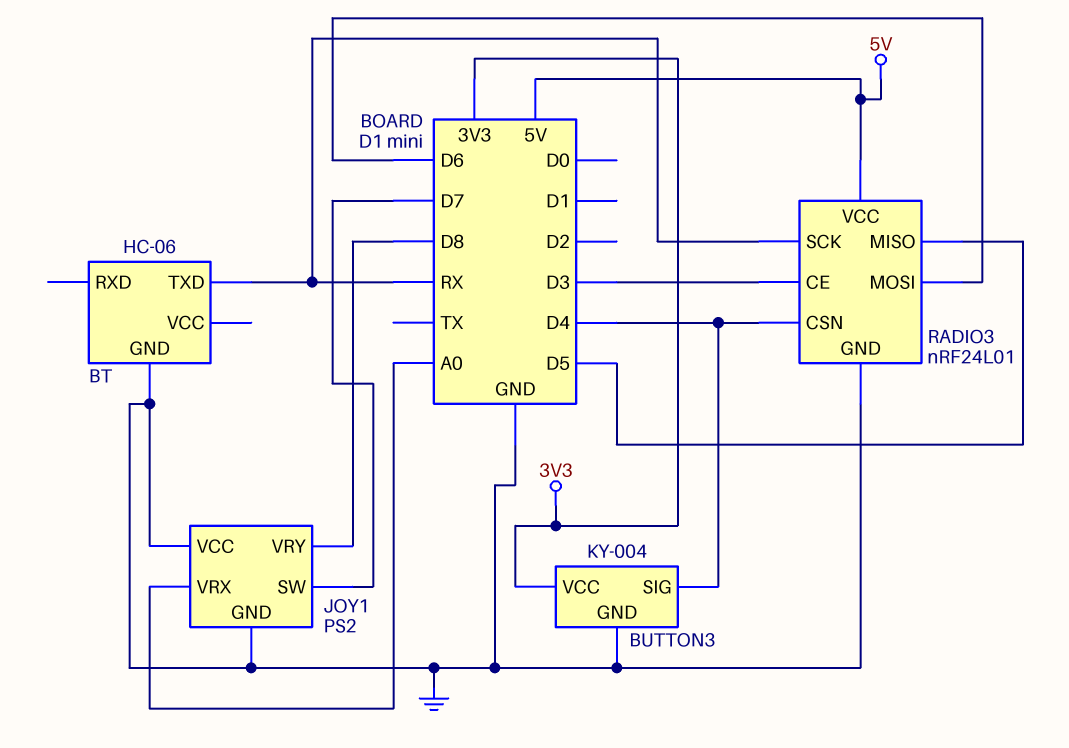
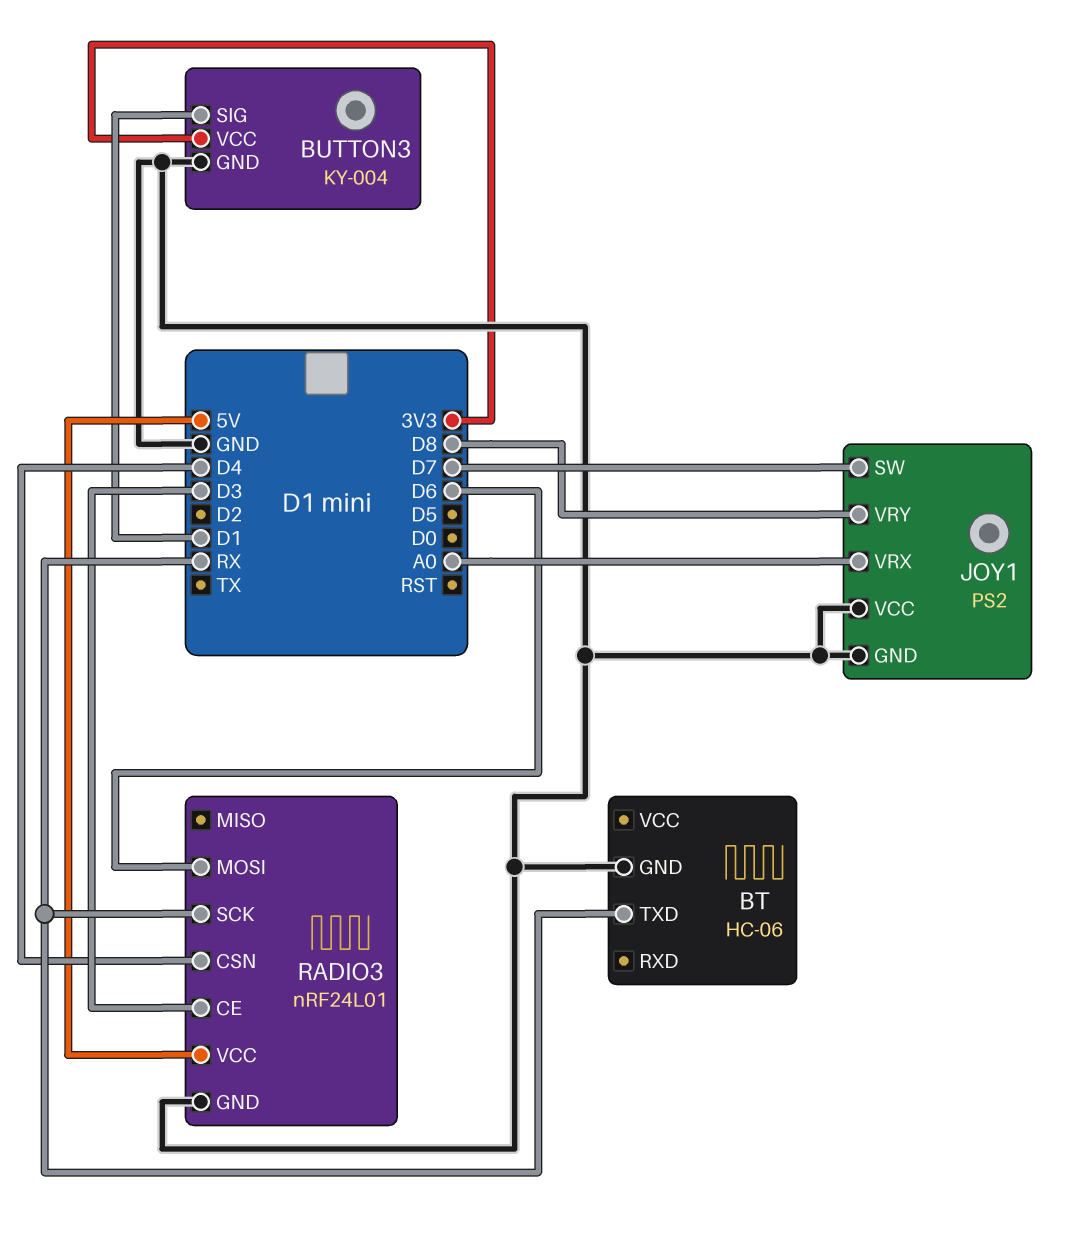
BUTTON3 pin SIG: D4 -> D1
RADIO3 pin MISO: D5 -> none

